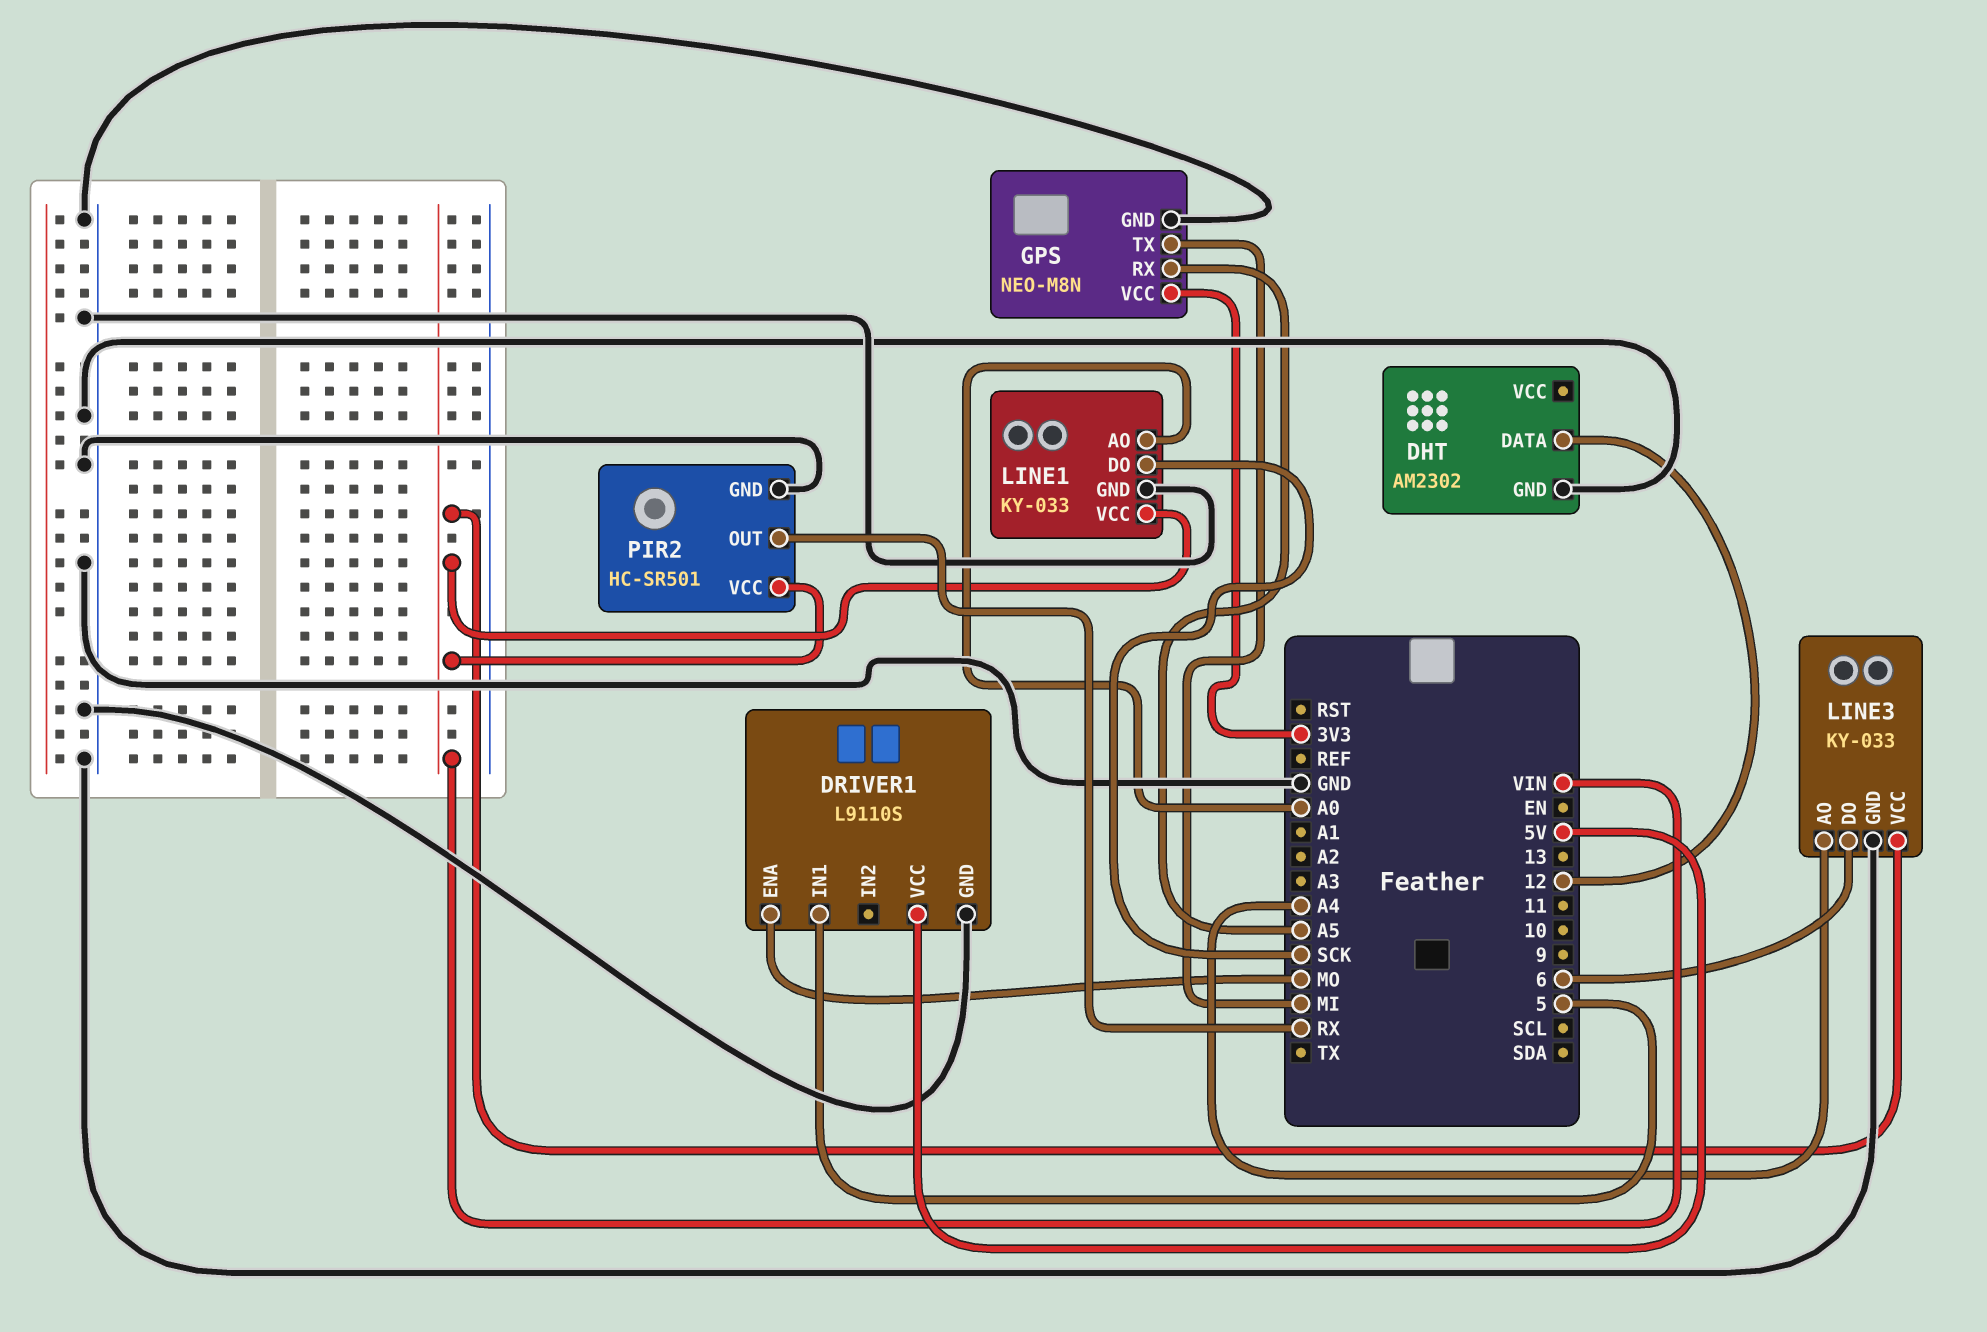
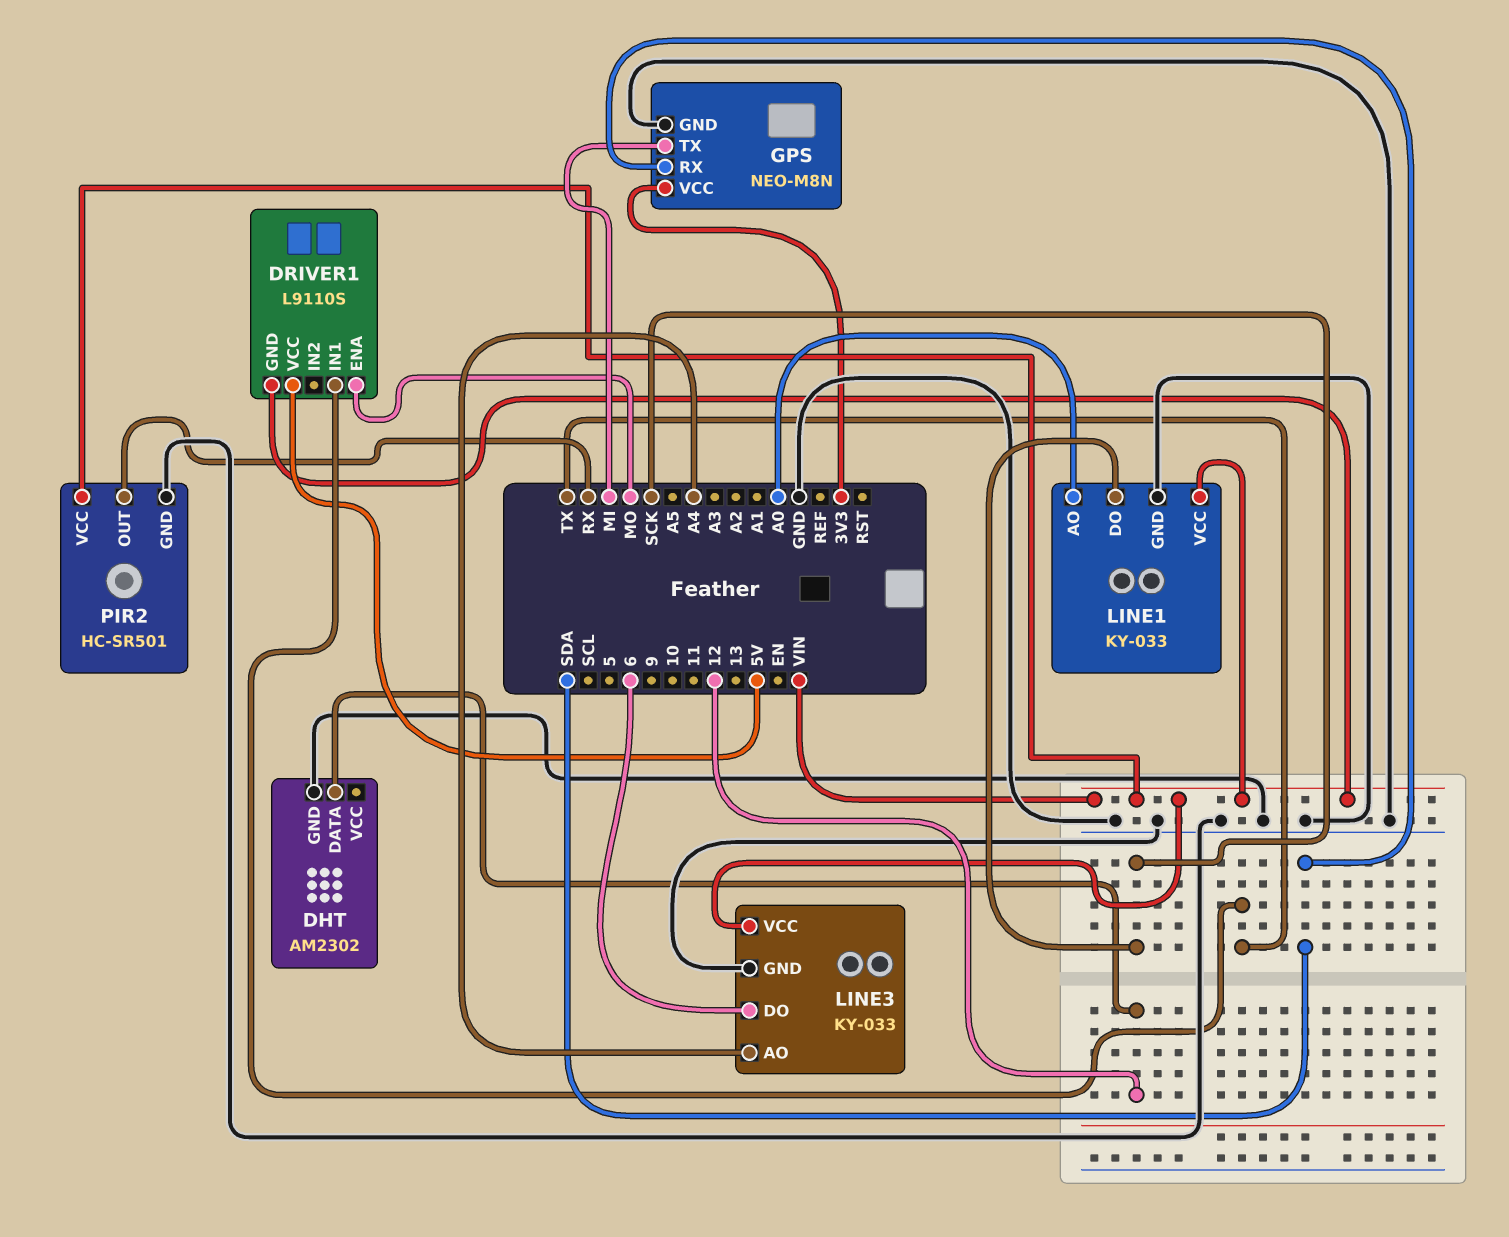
DRIVER1 pin GND: GND -> VIN
DRIVER1 pin IN1: 5 -> TX
GPS pin RX: A5 -> SDA

